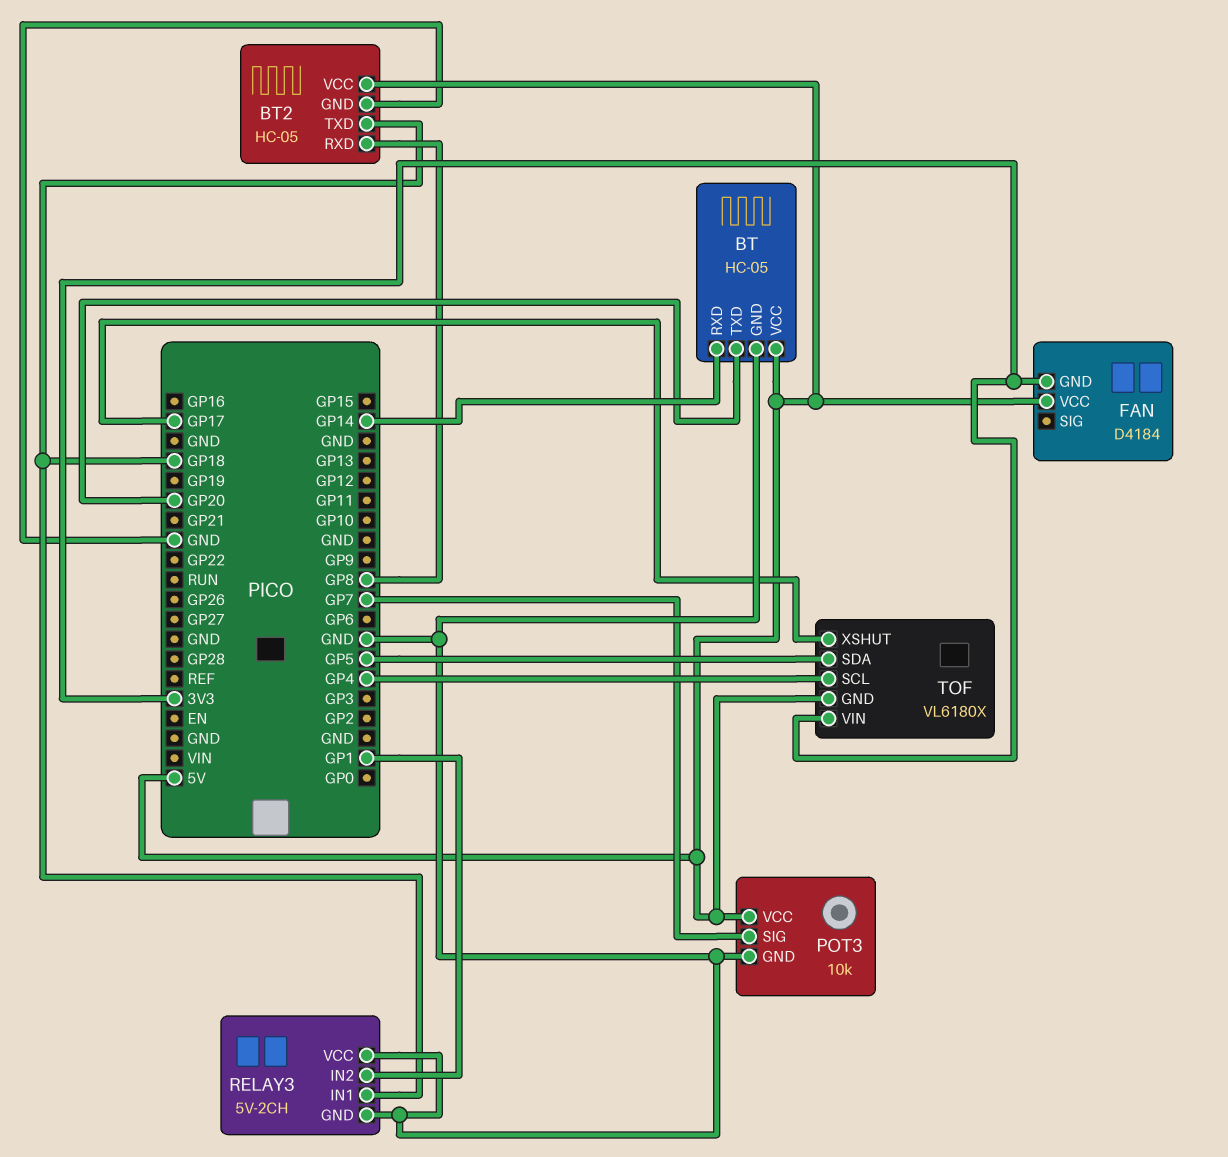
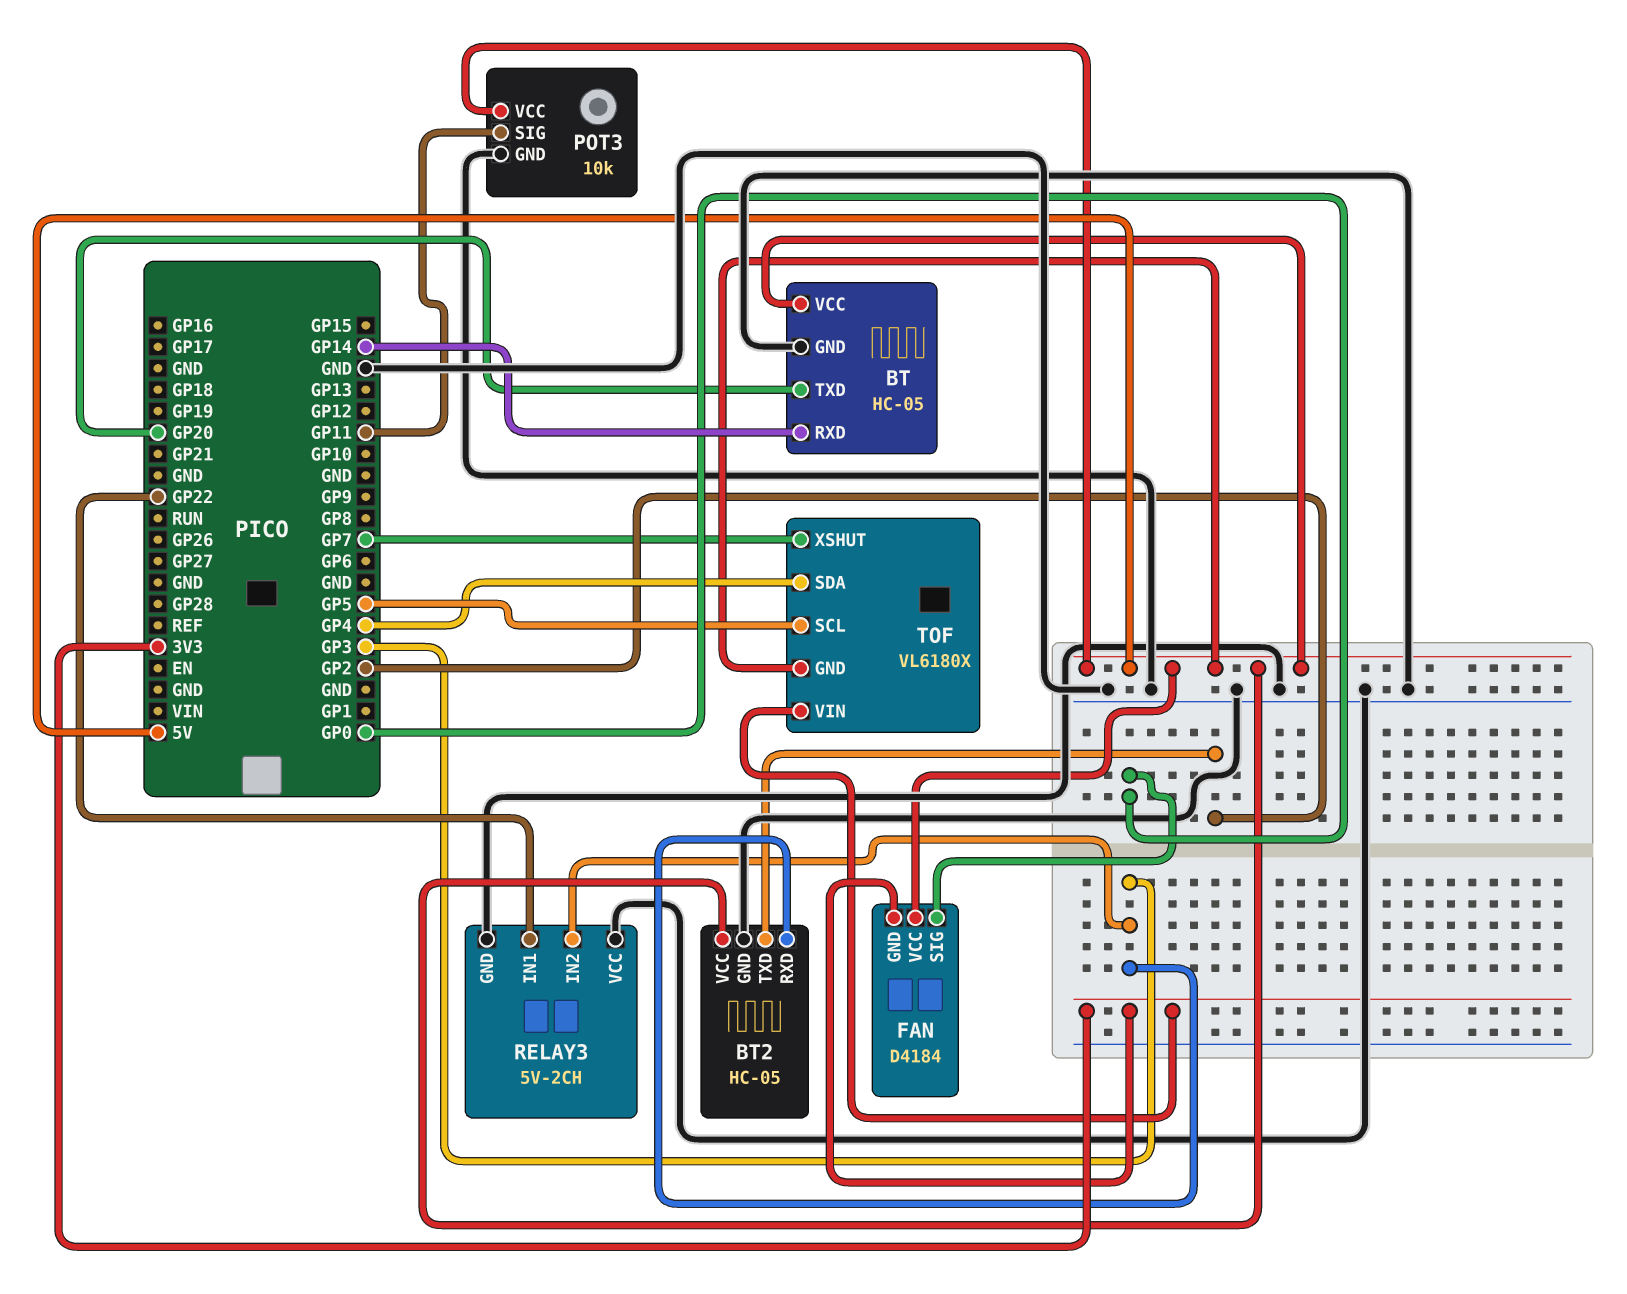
BT2 pin RXD: GP8 -> GP3
BT2 pin TXD: GP18 -> GP2
FAN pin SIG: none -> GP0
POT3 pin SIG: GP7 -> GP11
RELAY3 pin IN1: GP18 -> GP22
RELAY3 pin IN2: GP1 -> GP3
TOF pin SCL: GP4 -> GP5
TOF pin SDA: GP5 -> GP4
TOF pin XSHUT: GP17 -> GP7

